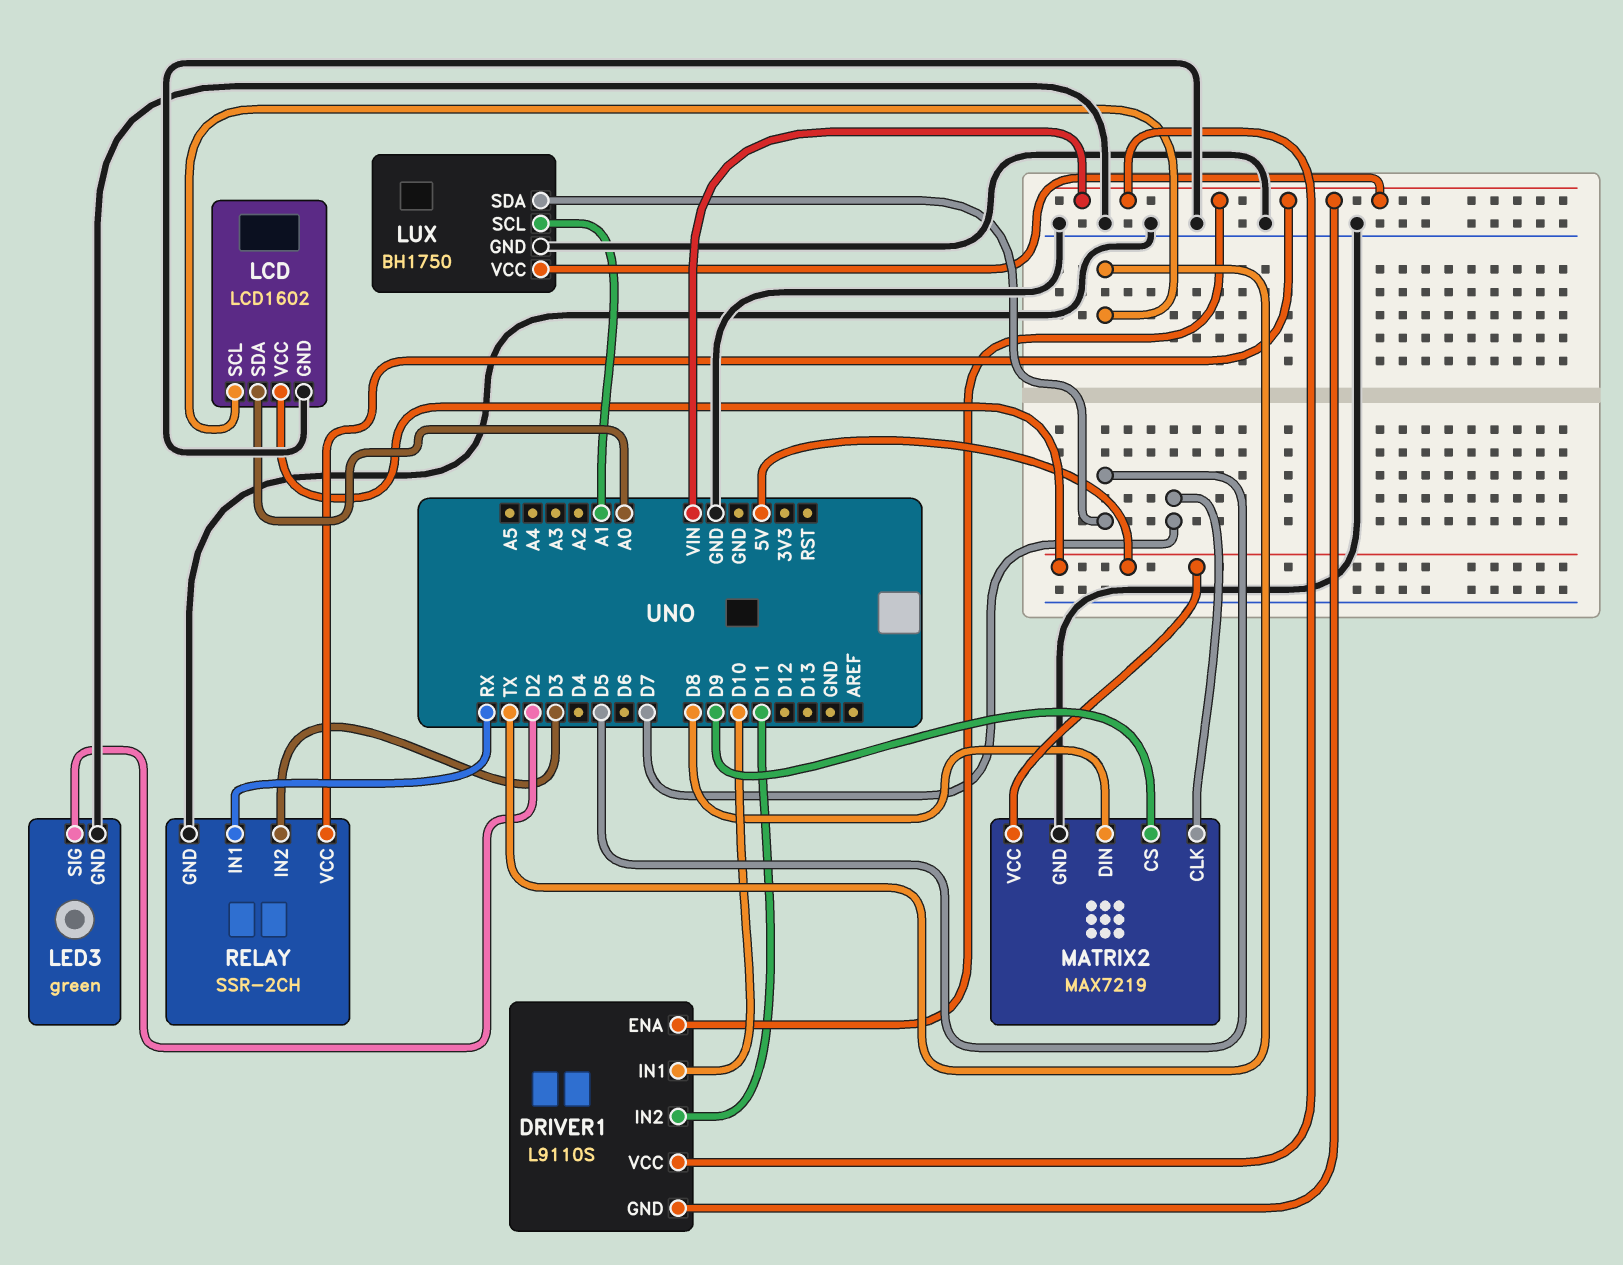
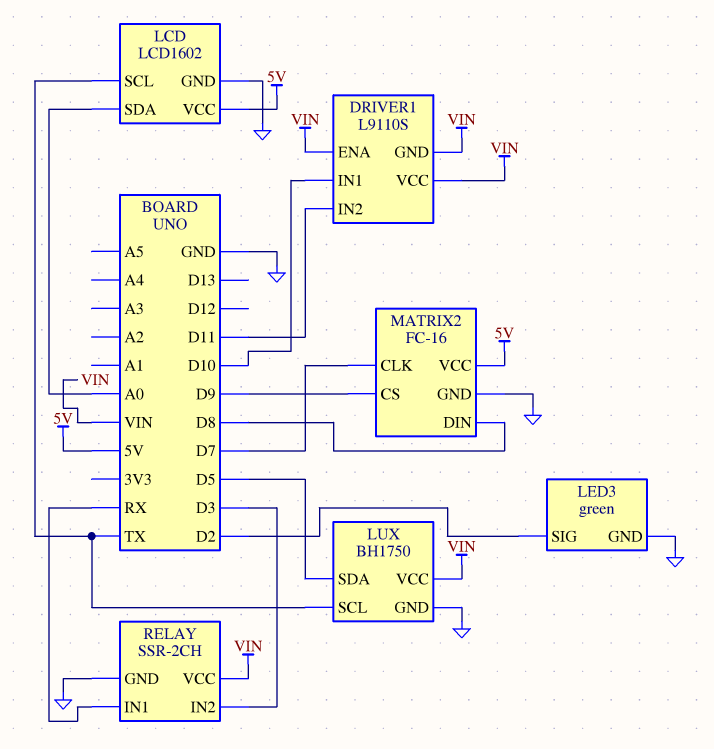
LUX pin SCL: A1 -> TX
MATRIX2: MAX7219 -> FC-16

